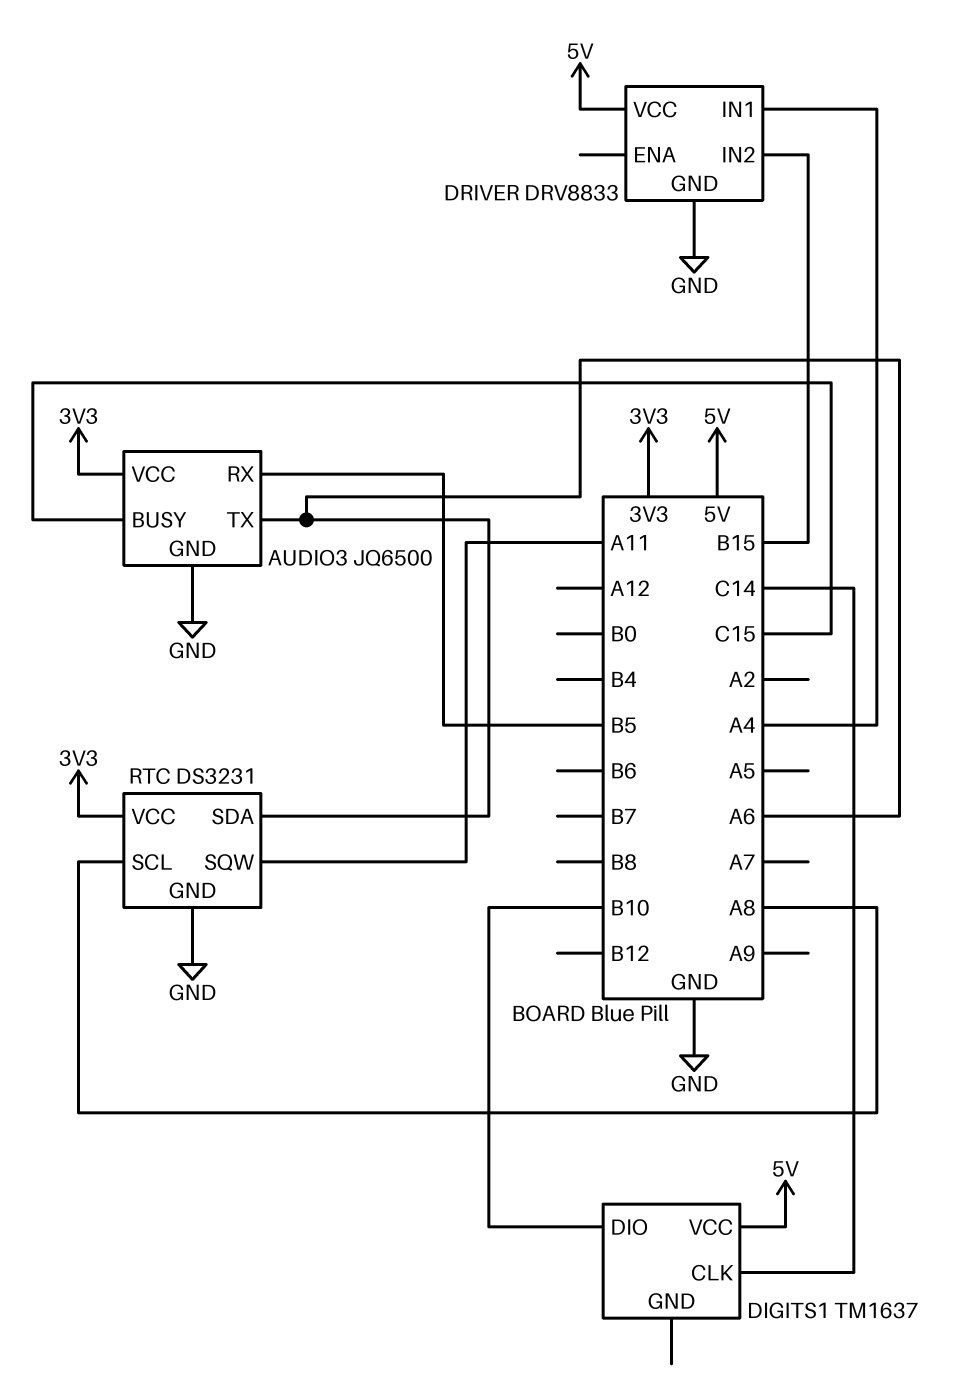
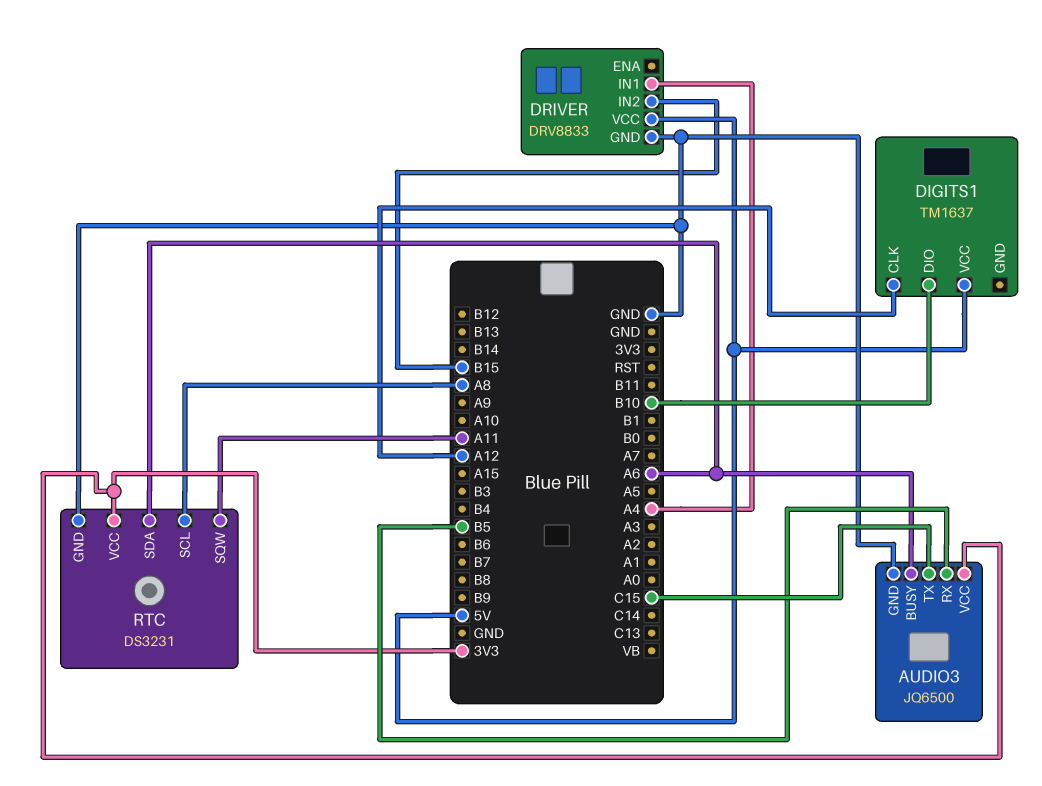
AUDIO3 pin BUSY: C15 -> A6
AUDIO3 pin TX: A6 -> C15
DIGITS1 pin CLK: C14 -> A12

